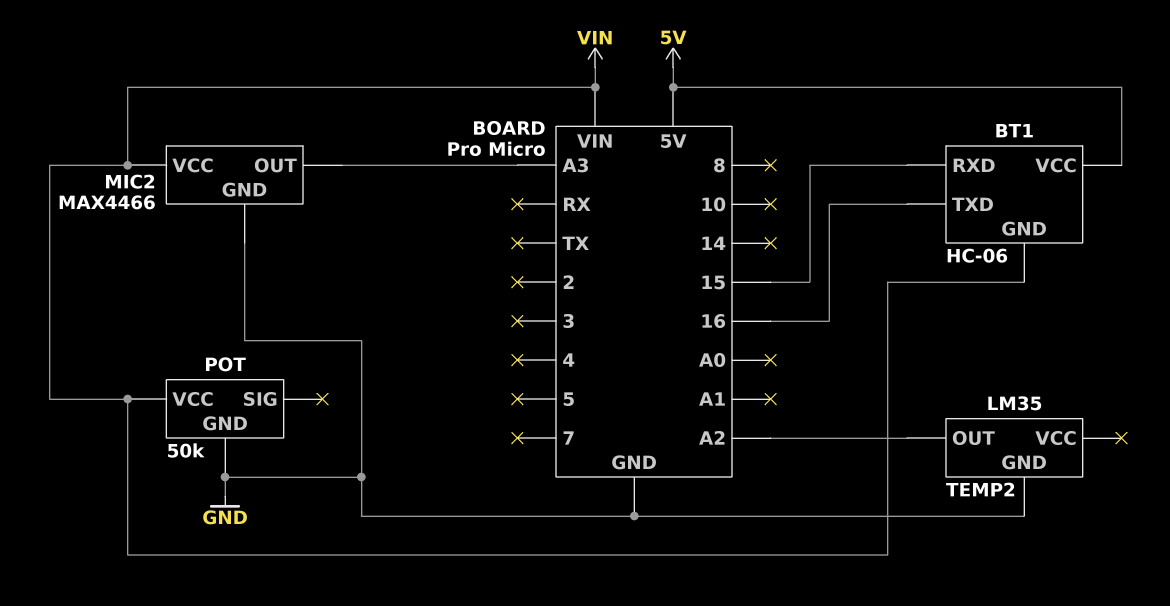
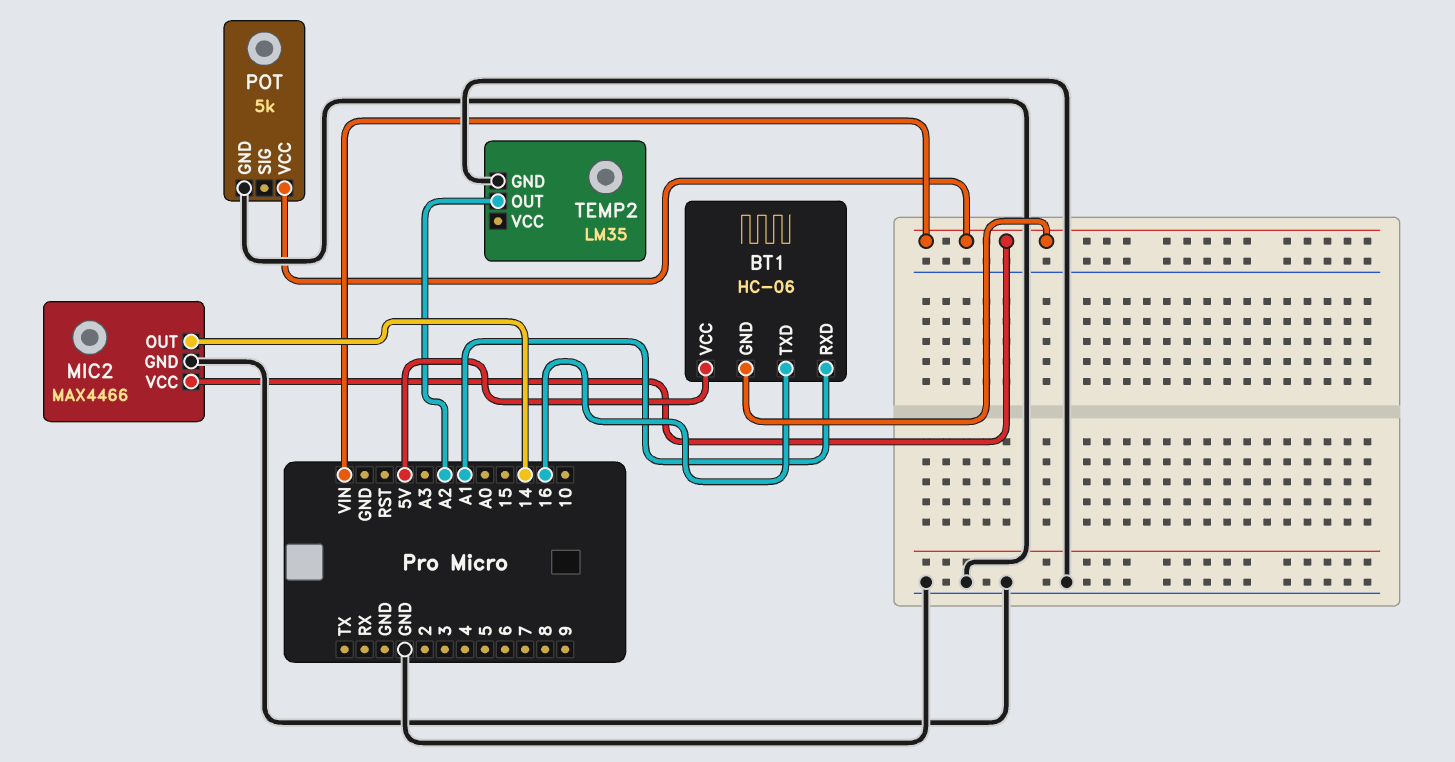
BT1 pin RXD: 15 -> A1
MIC2 pin OUT: A3 -> 14
POT: 50k -> 5k

